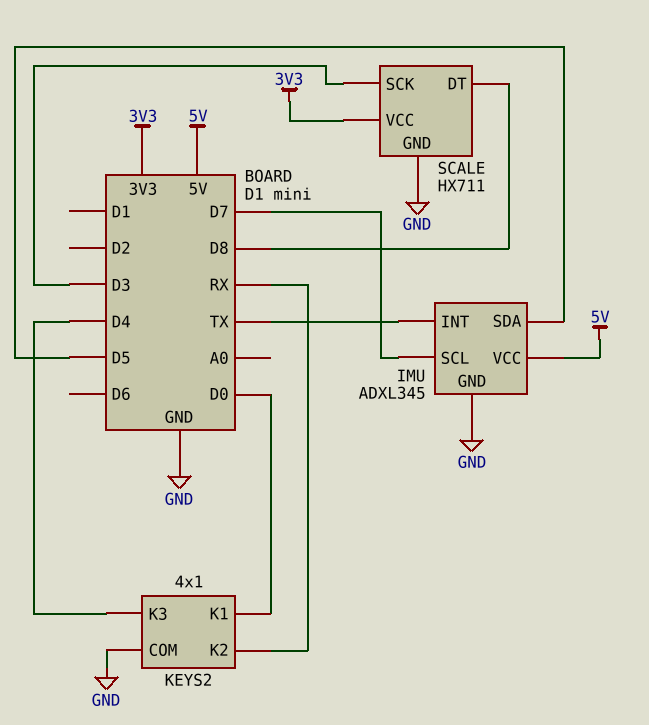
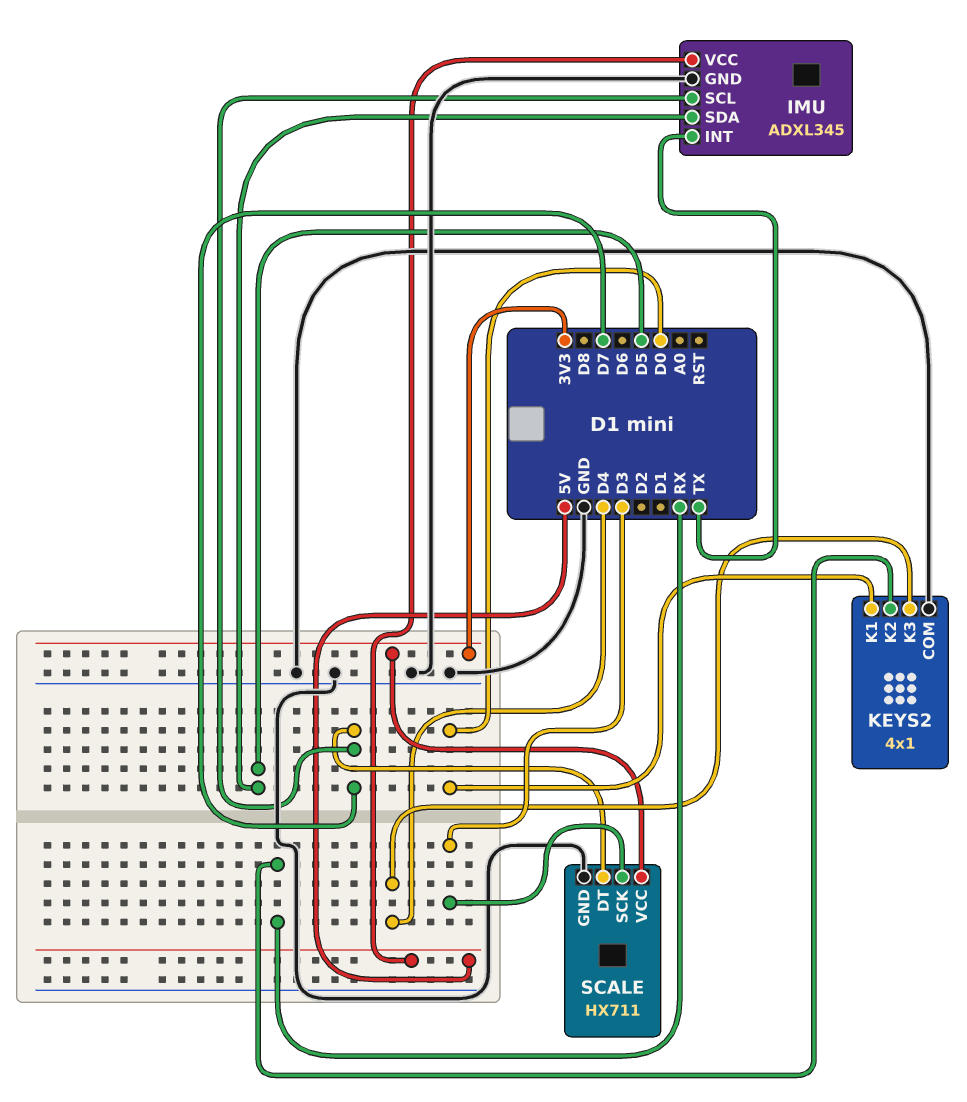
SCALE pin DT: D8 -> D7

